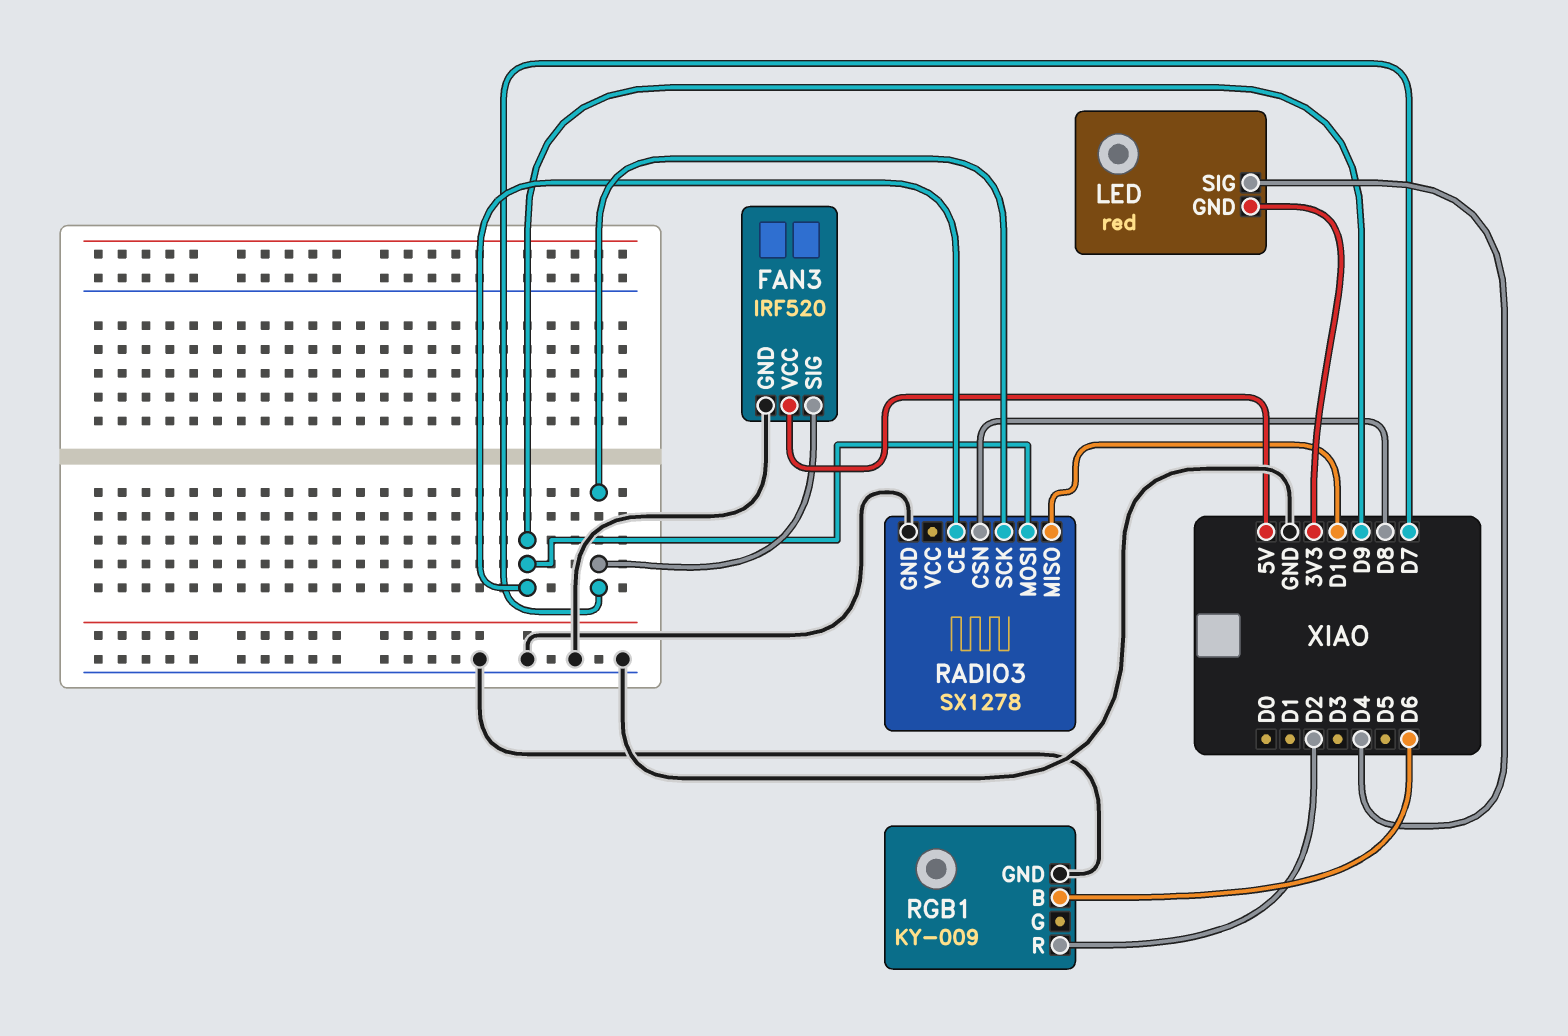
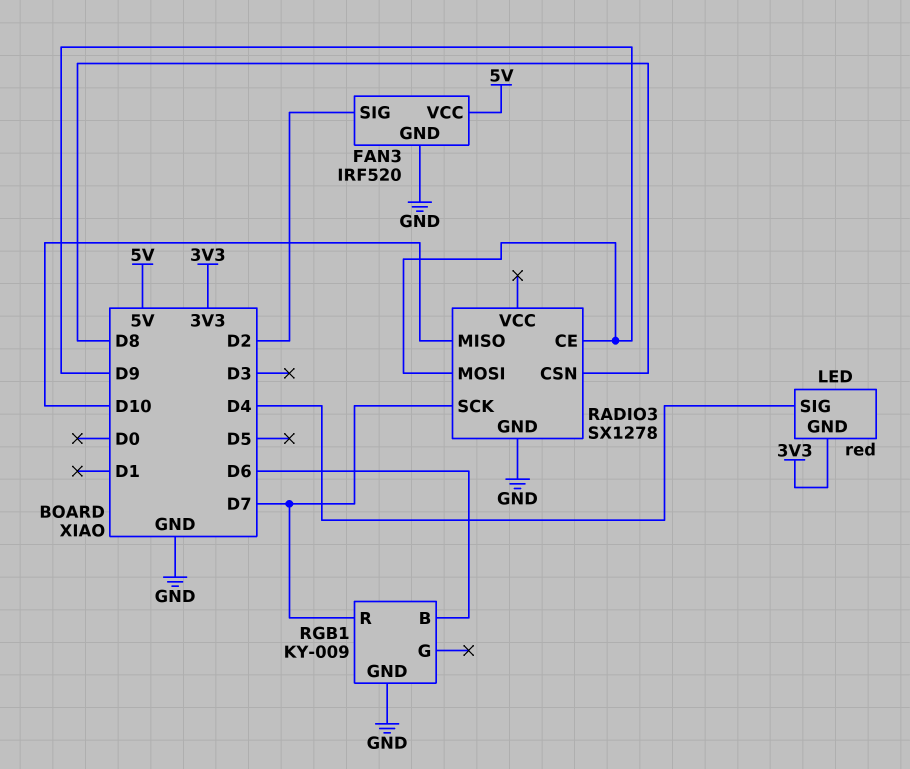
FAN3 pin SIG: D7 -> D2
RGB1 pin R: D2 -> D7

